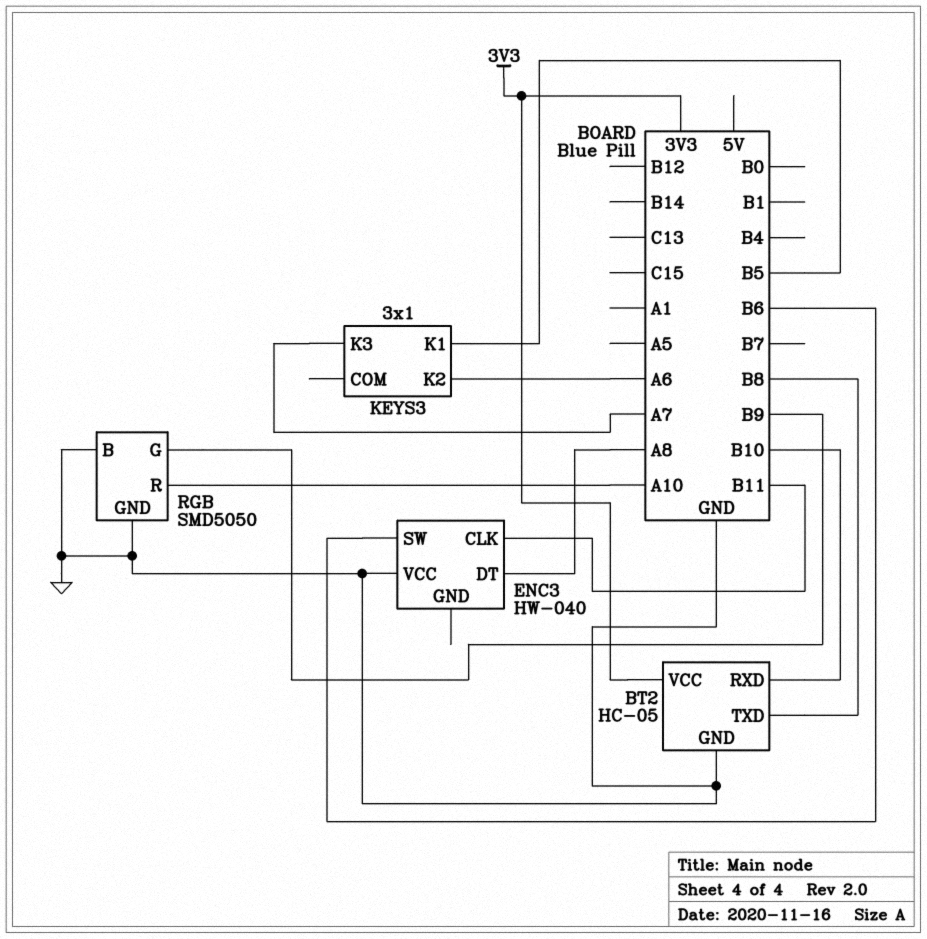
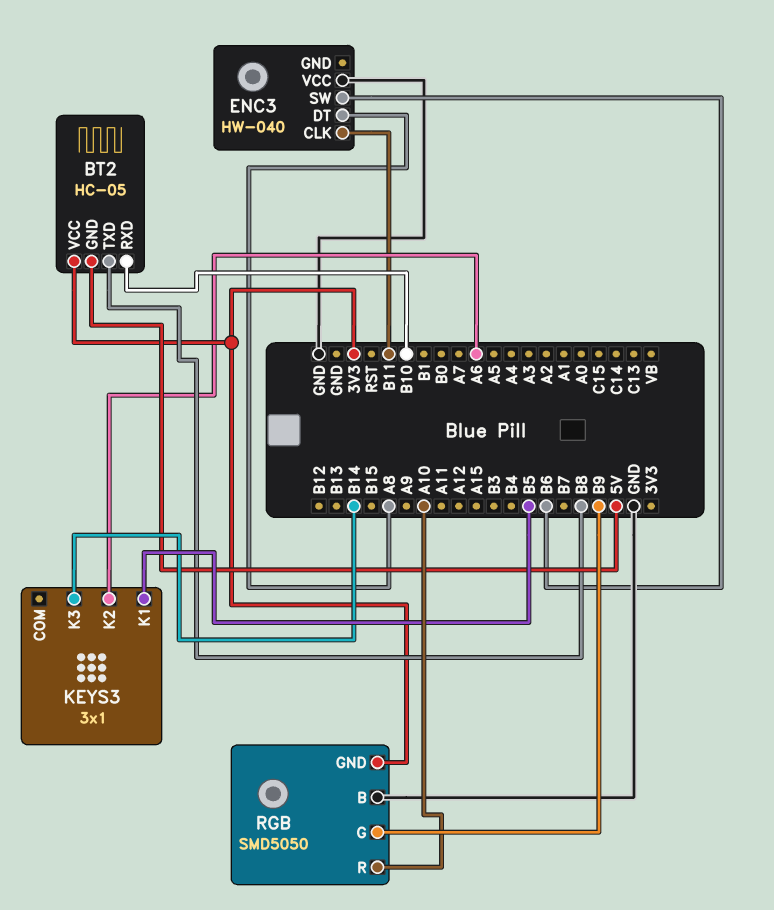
BT2 pin GND: GND -> 5V
KEYS3 pin K3: A7 -> B14
RGB pin GND: GND -> 3V3

